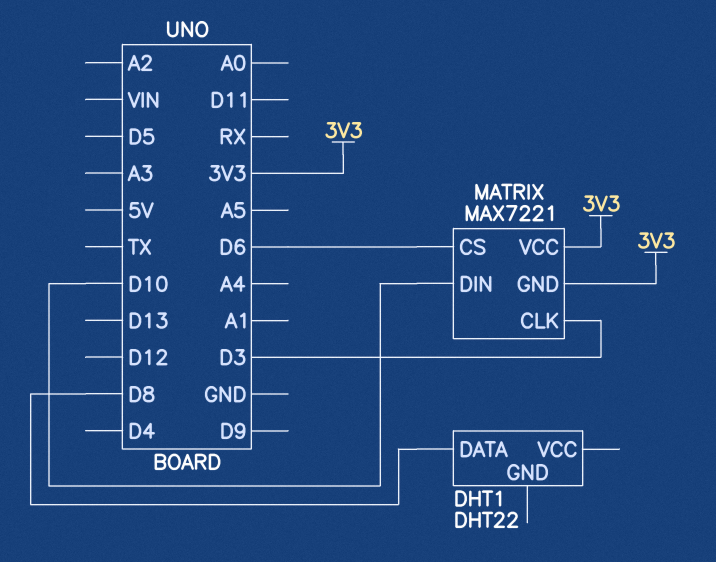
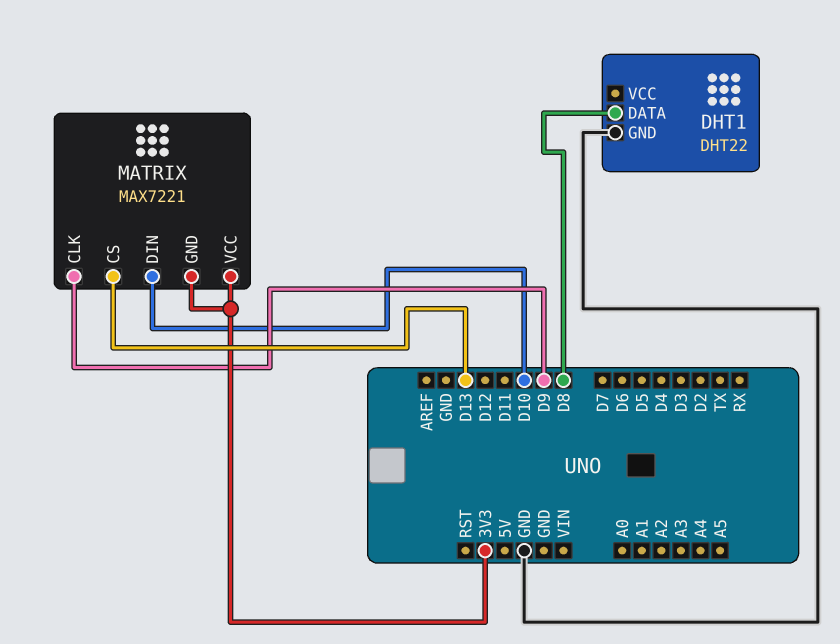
DHT1 pin GND: none -> GND
MATRIX pin CLK: D3 -> D9
MATRIX pin CS: D6 -> D13

